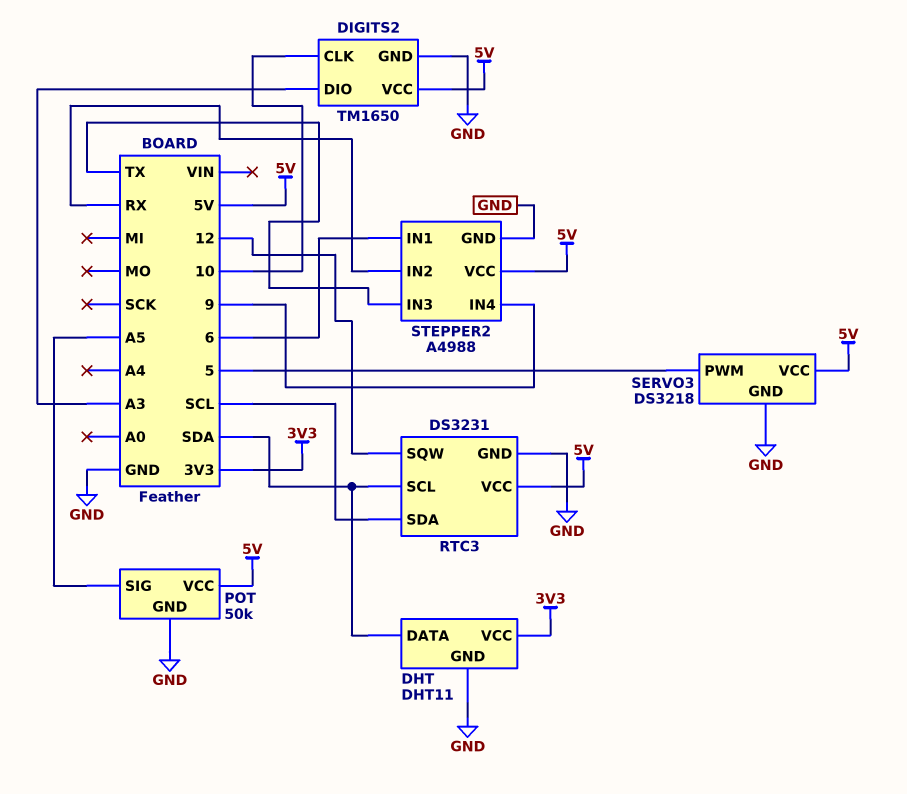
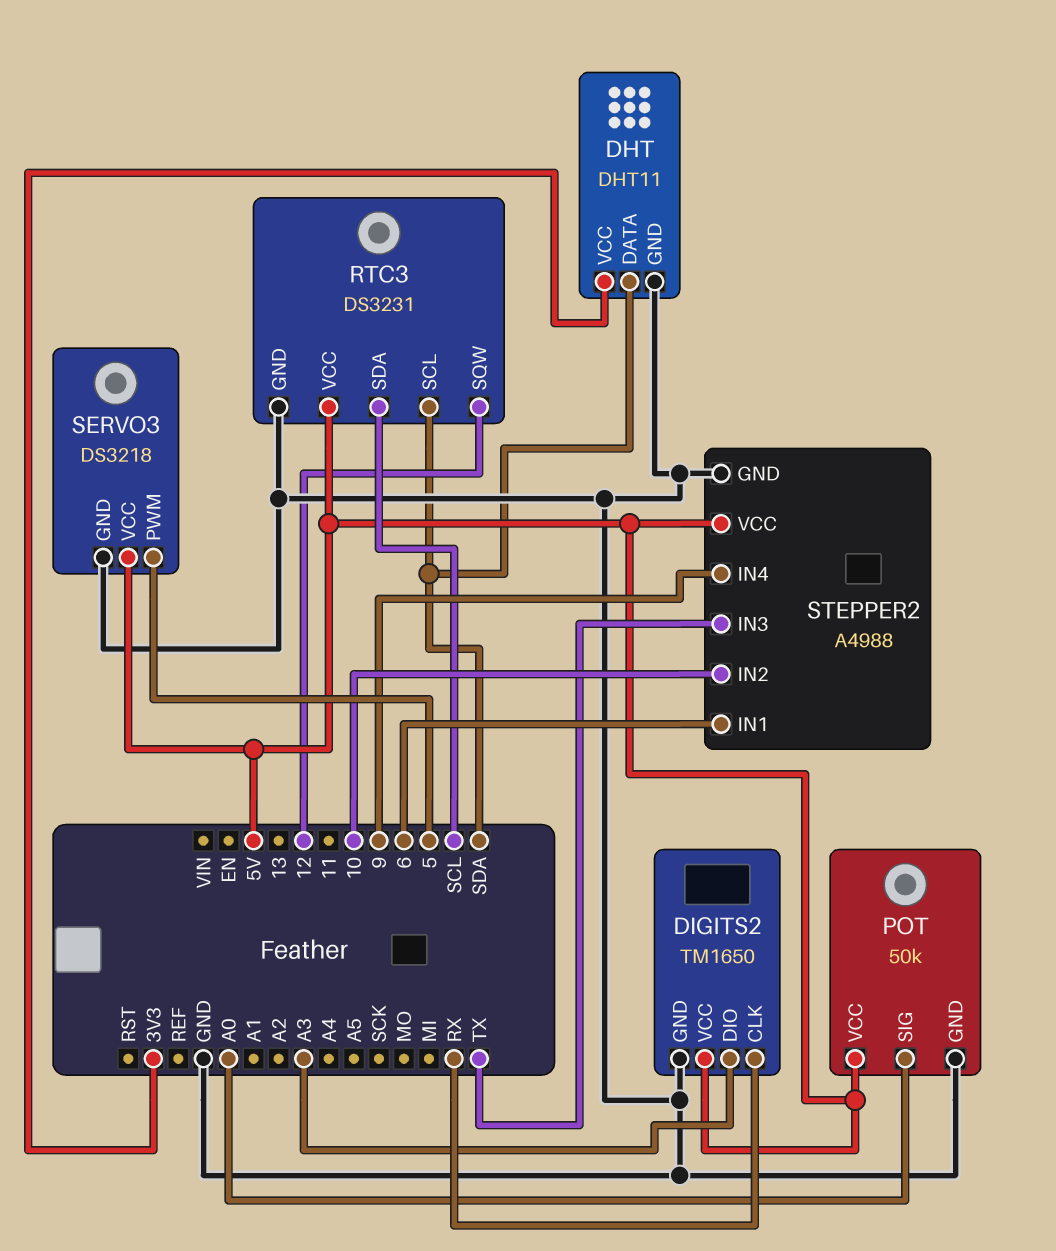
DIGITS2 pin CLK: 10 -> RX
POT pin SIG: A5 -> A0
STEPPER2 pin IN2: RX -> 10

